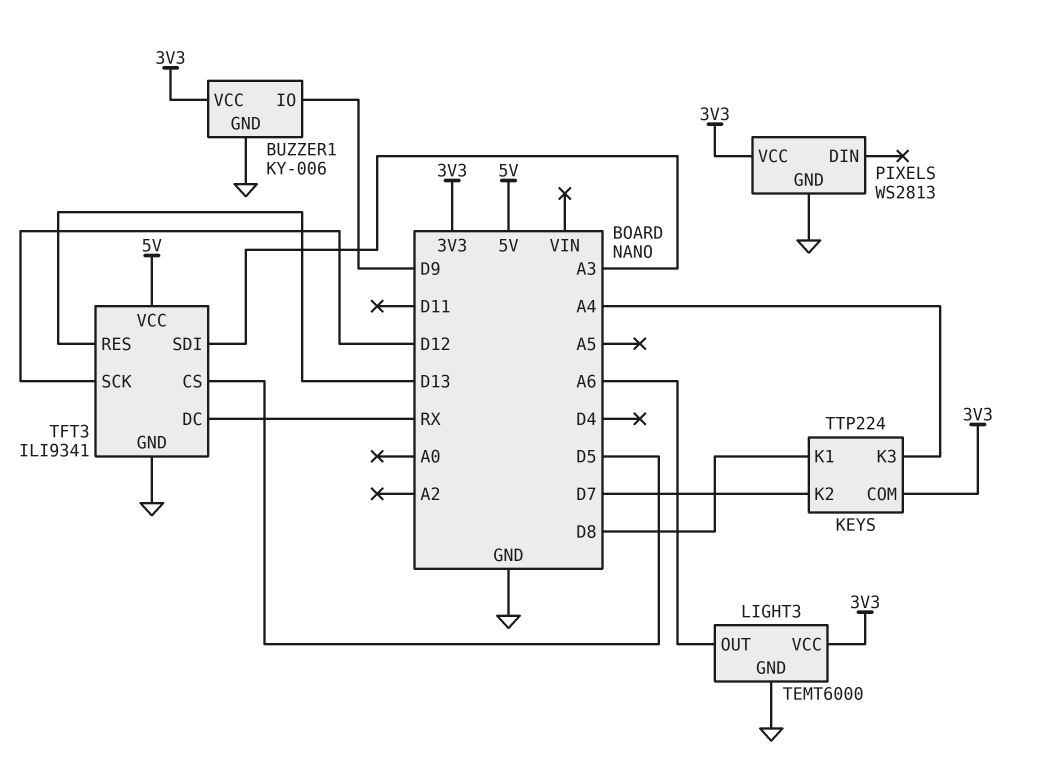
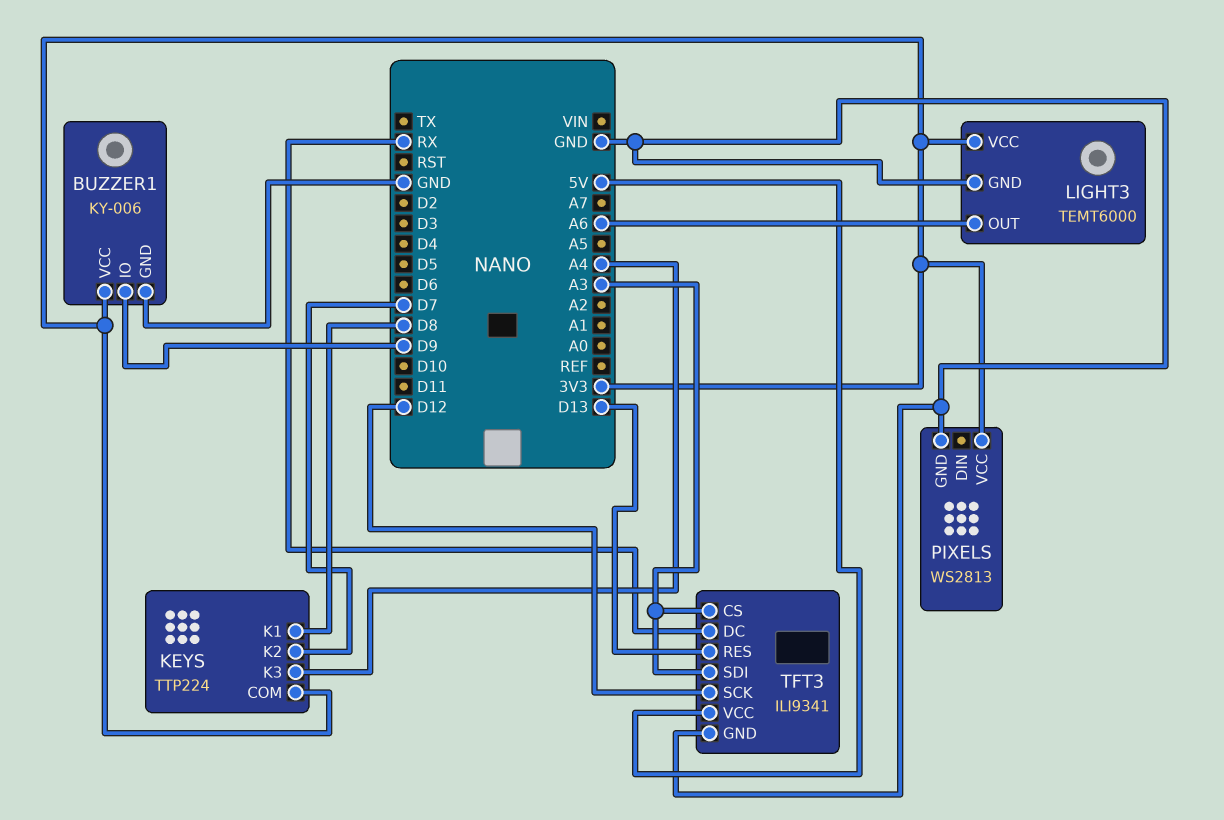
TFT3 pin CS: D5 -> A3

